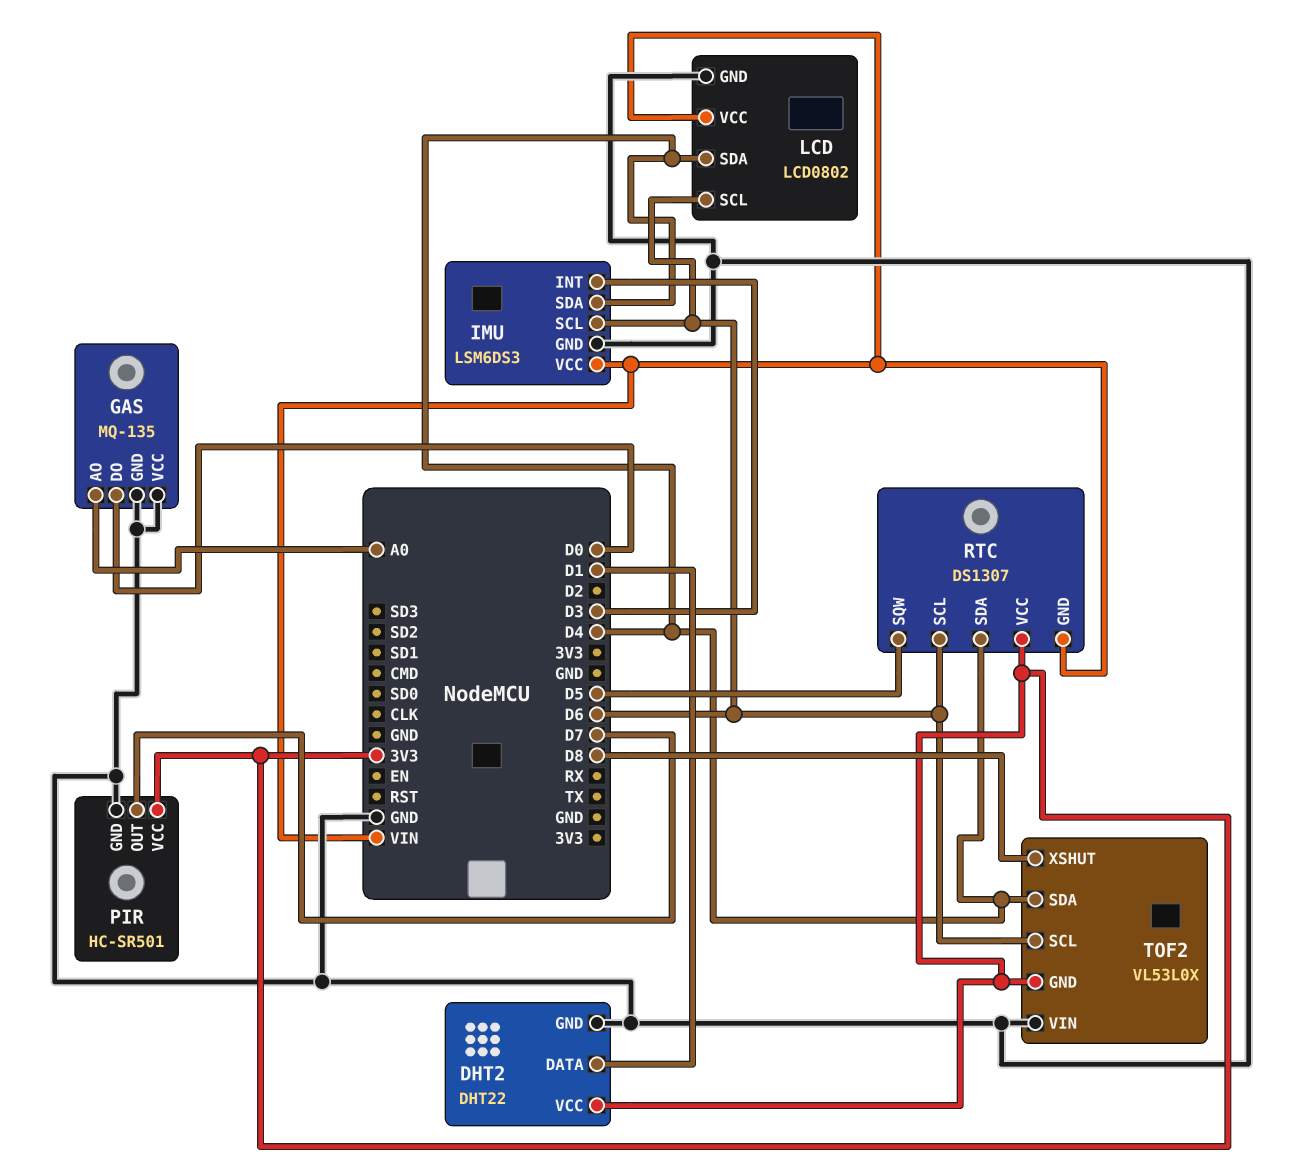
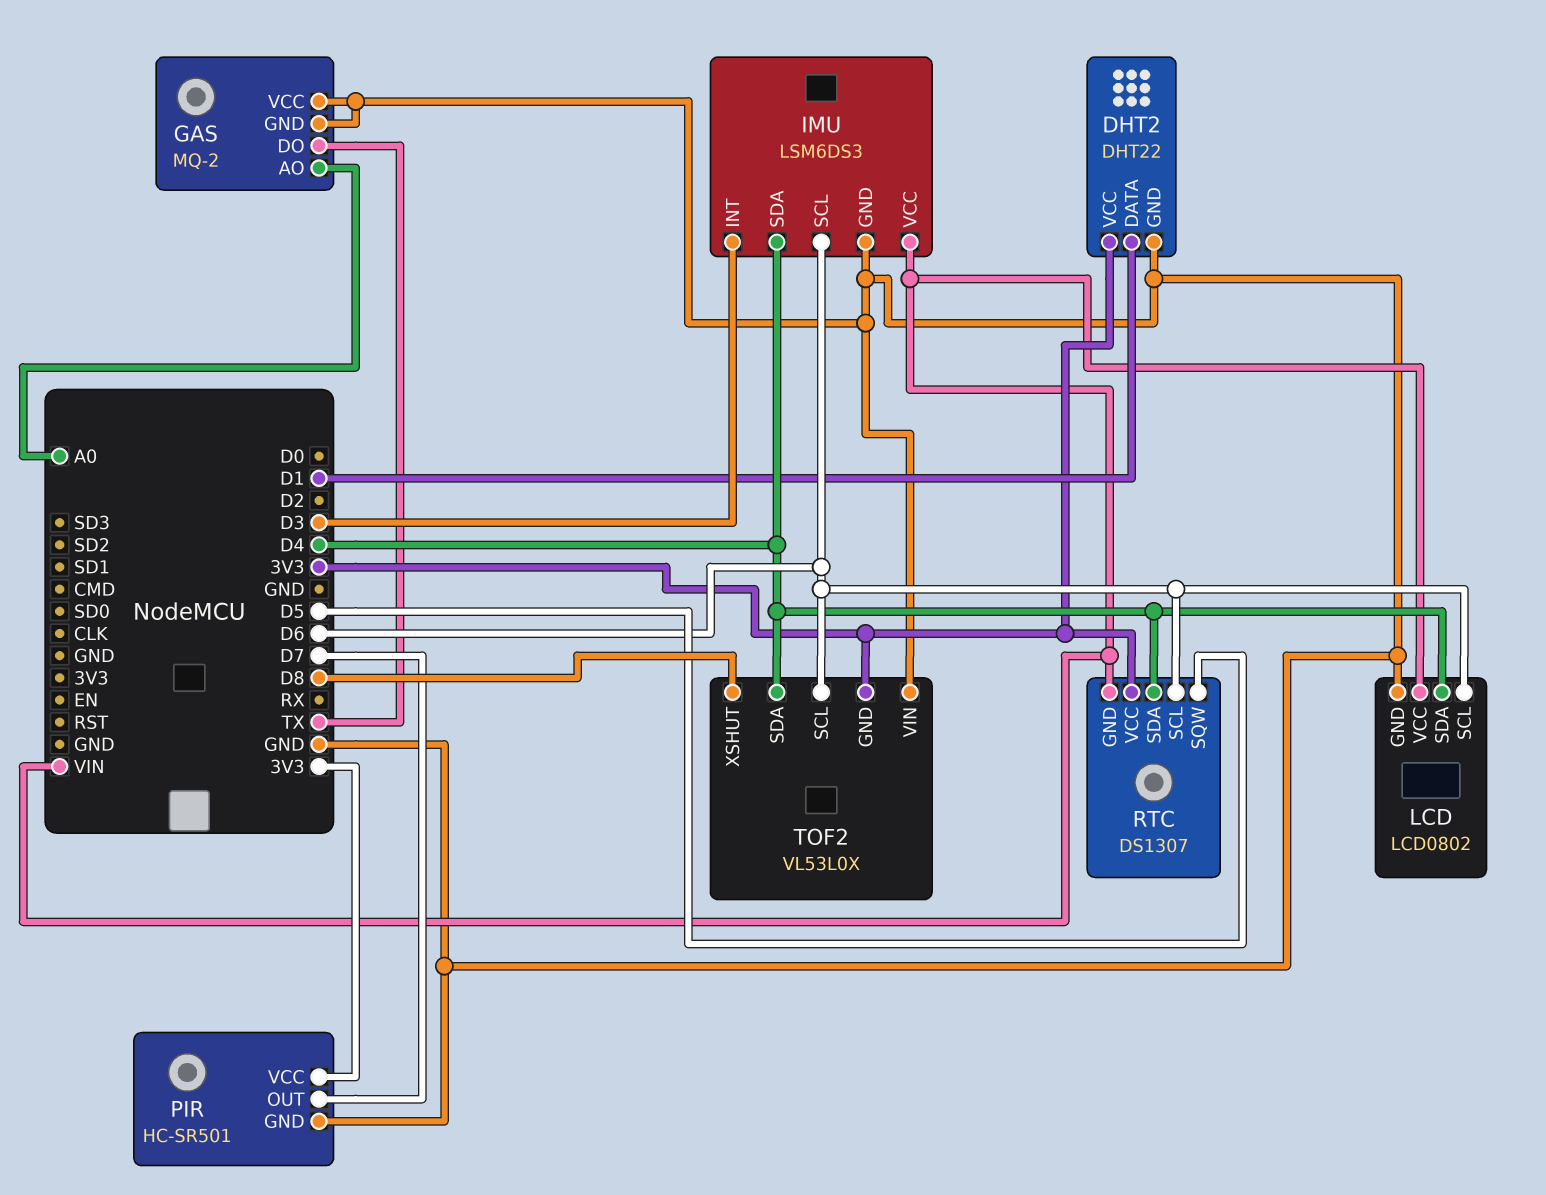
GAS: MQ-135 -> MQ-2
GAS pin DO: D0 -> TX

